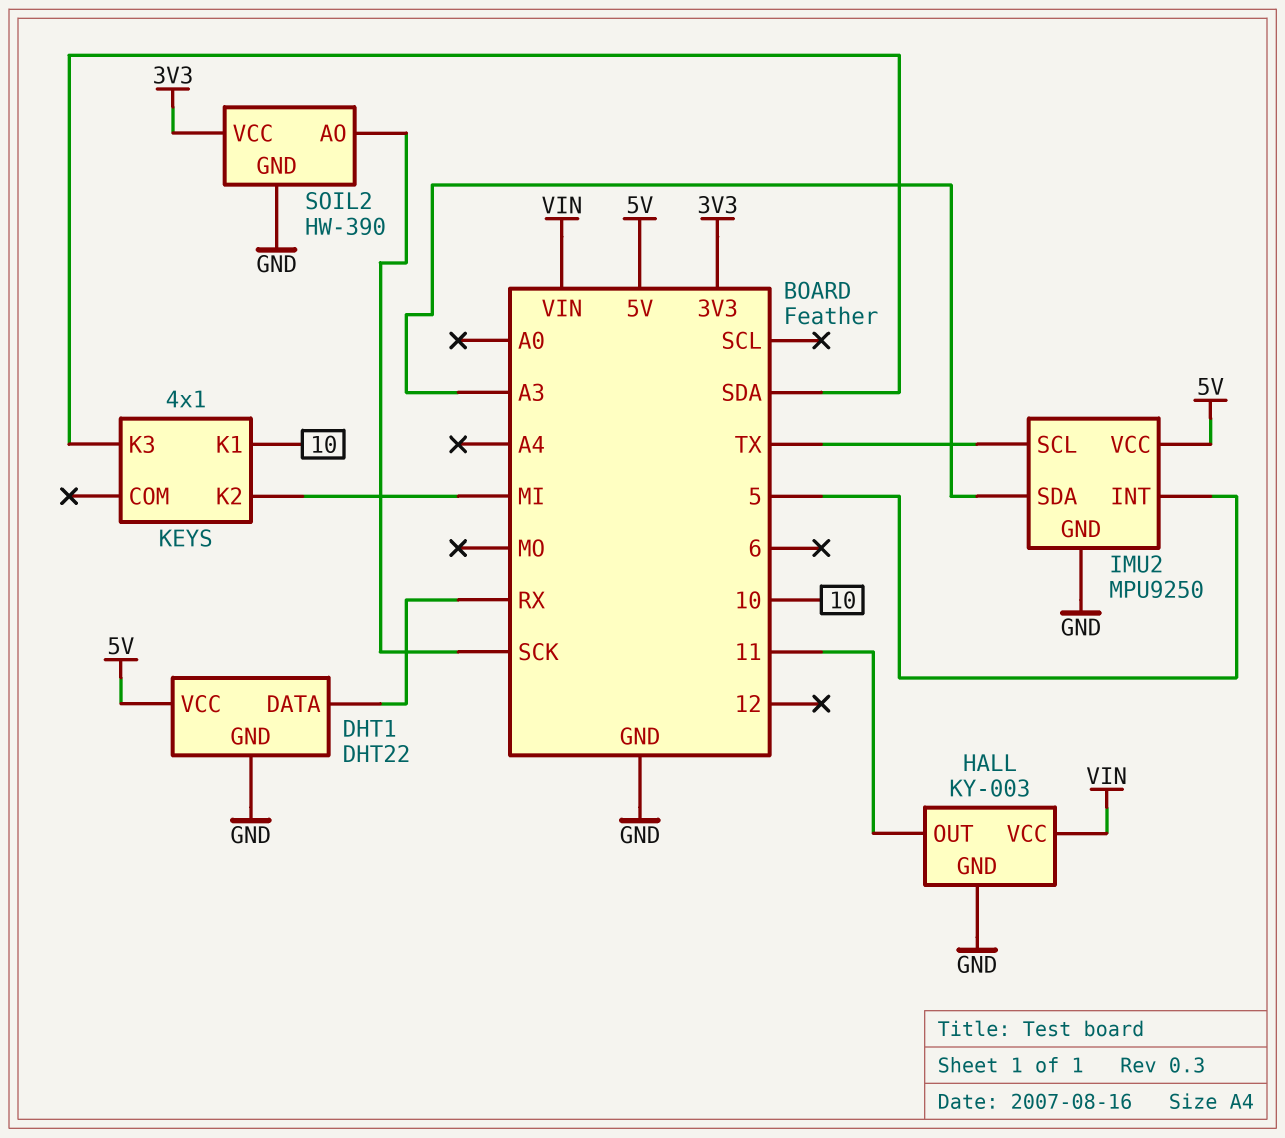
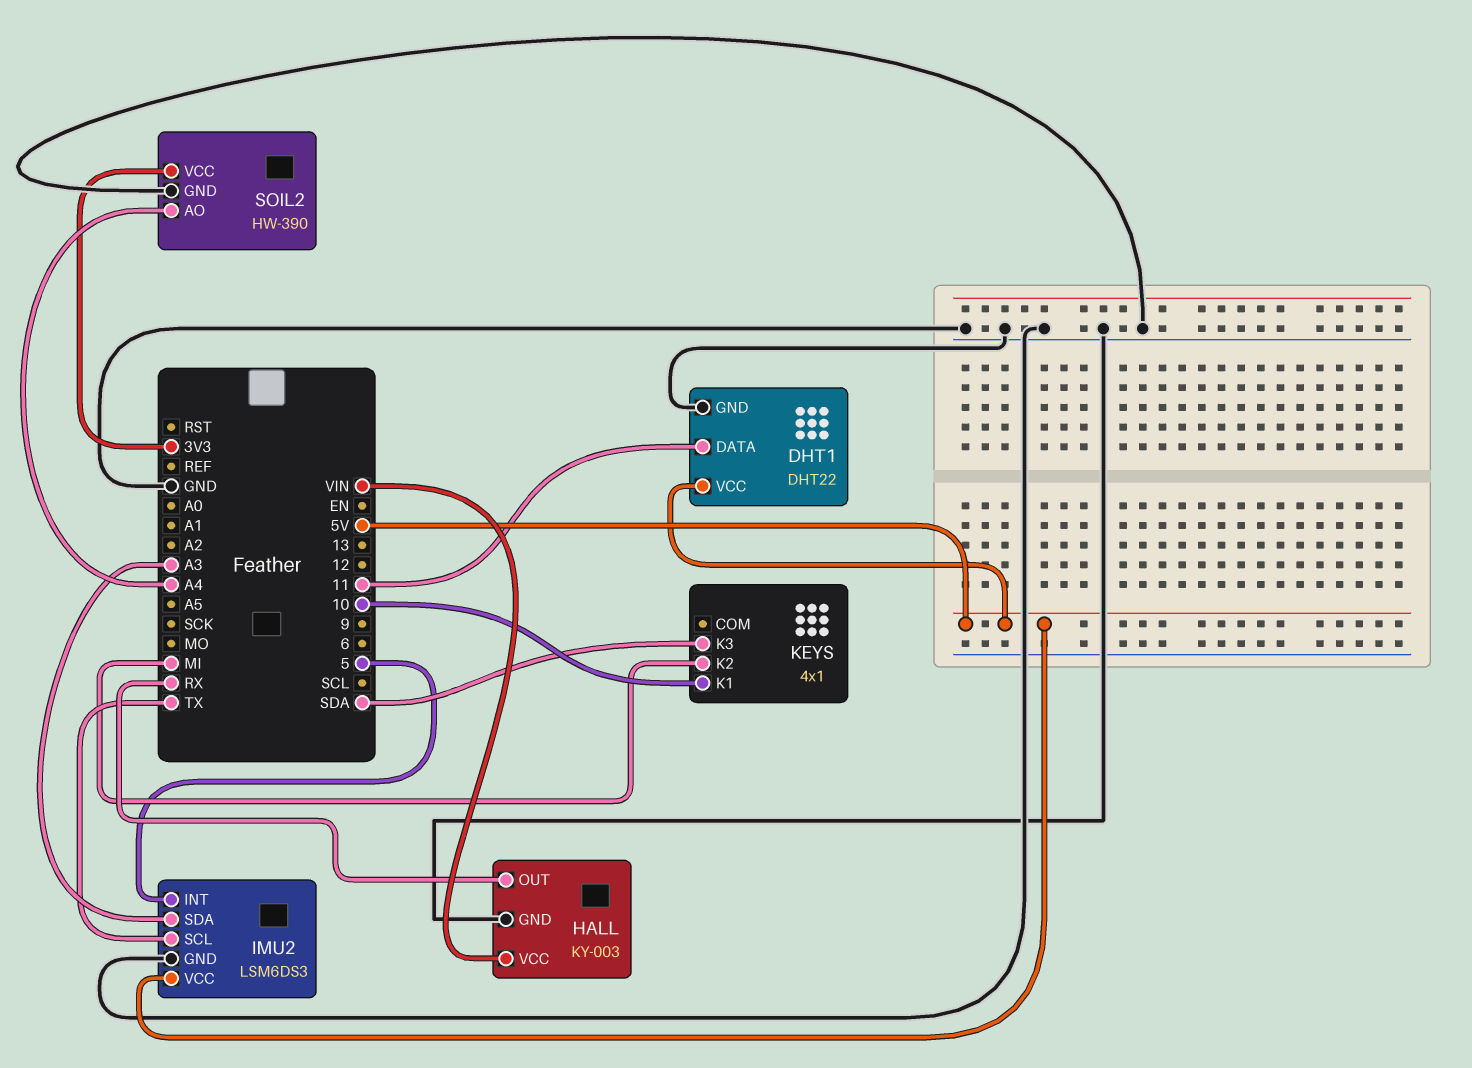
DHT1 pin DATA: RX -> 11
HALL pin OUT: 11 -> RX
IMU2: MPU9250 -> LSM6DS3
SOIL2 pin AO: SCK -> A4

